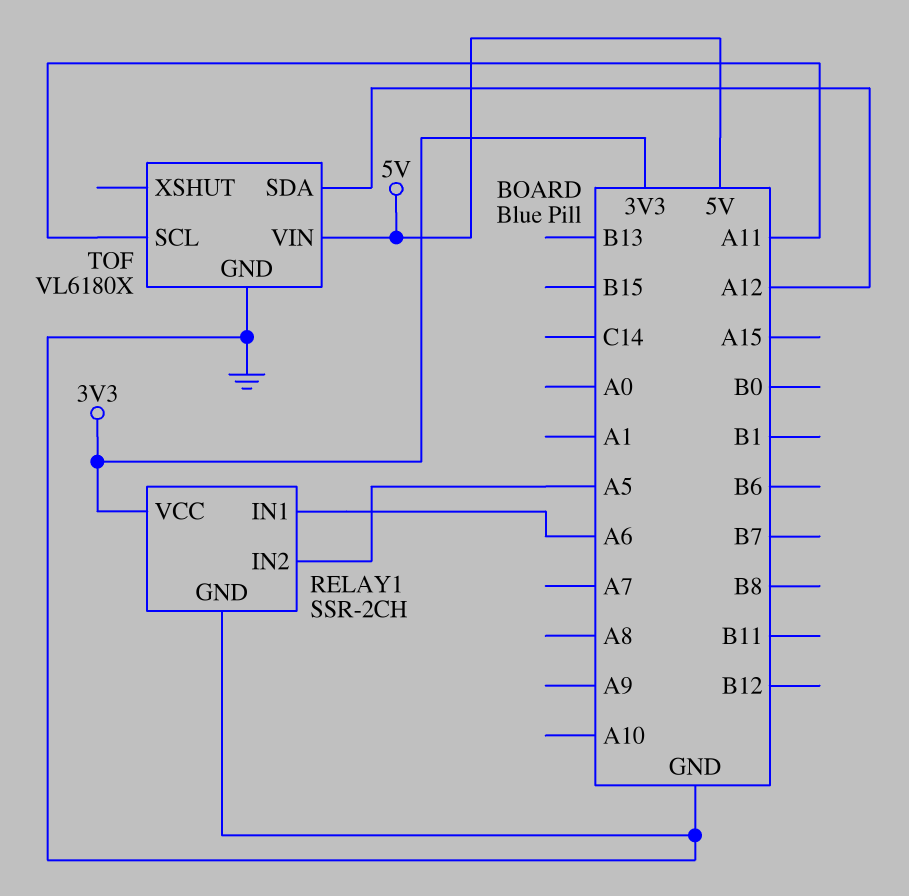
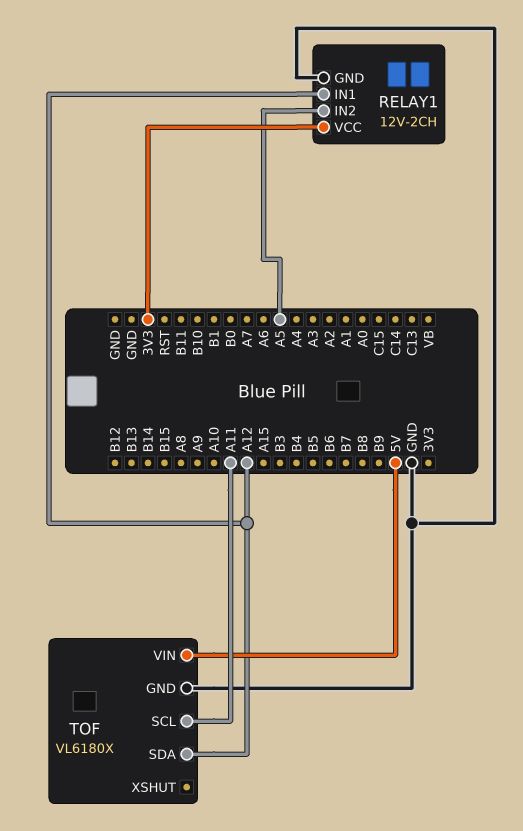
RELAY1: SSR-2CH -> 12V-2CH
RELAY1 pin IN1: A6 -> A12

